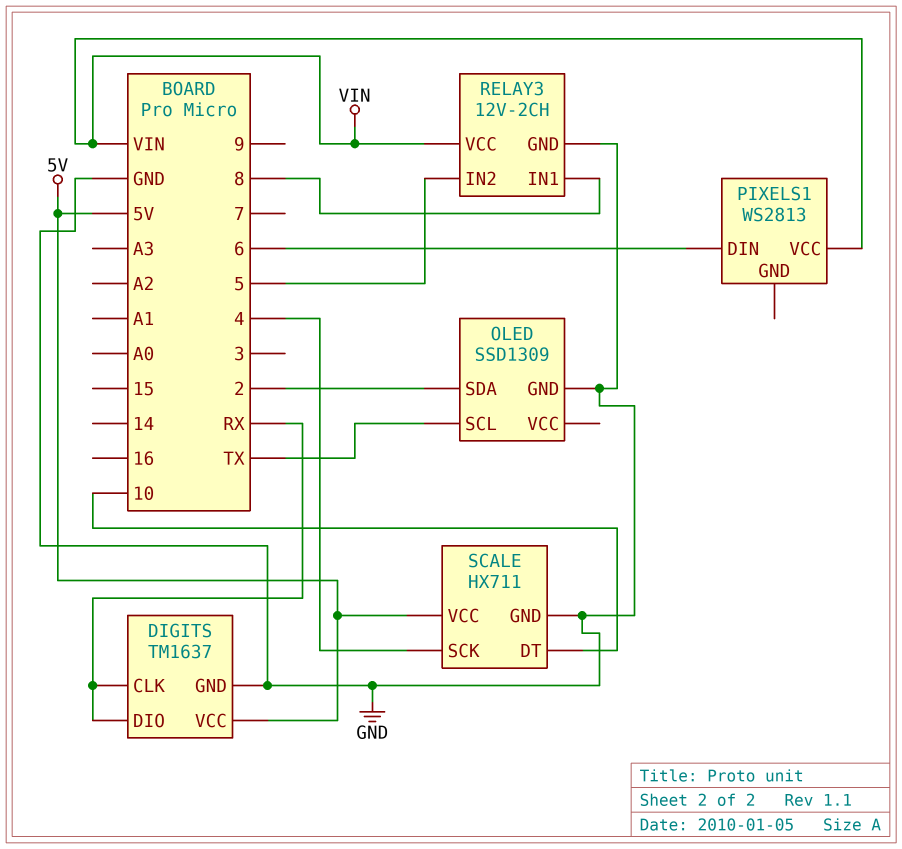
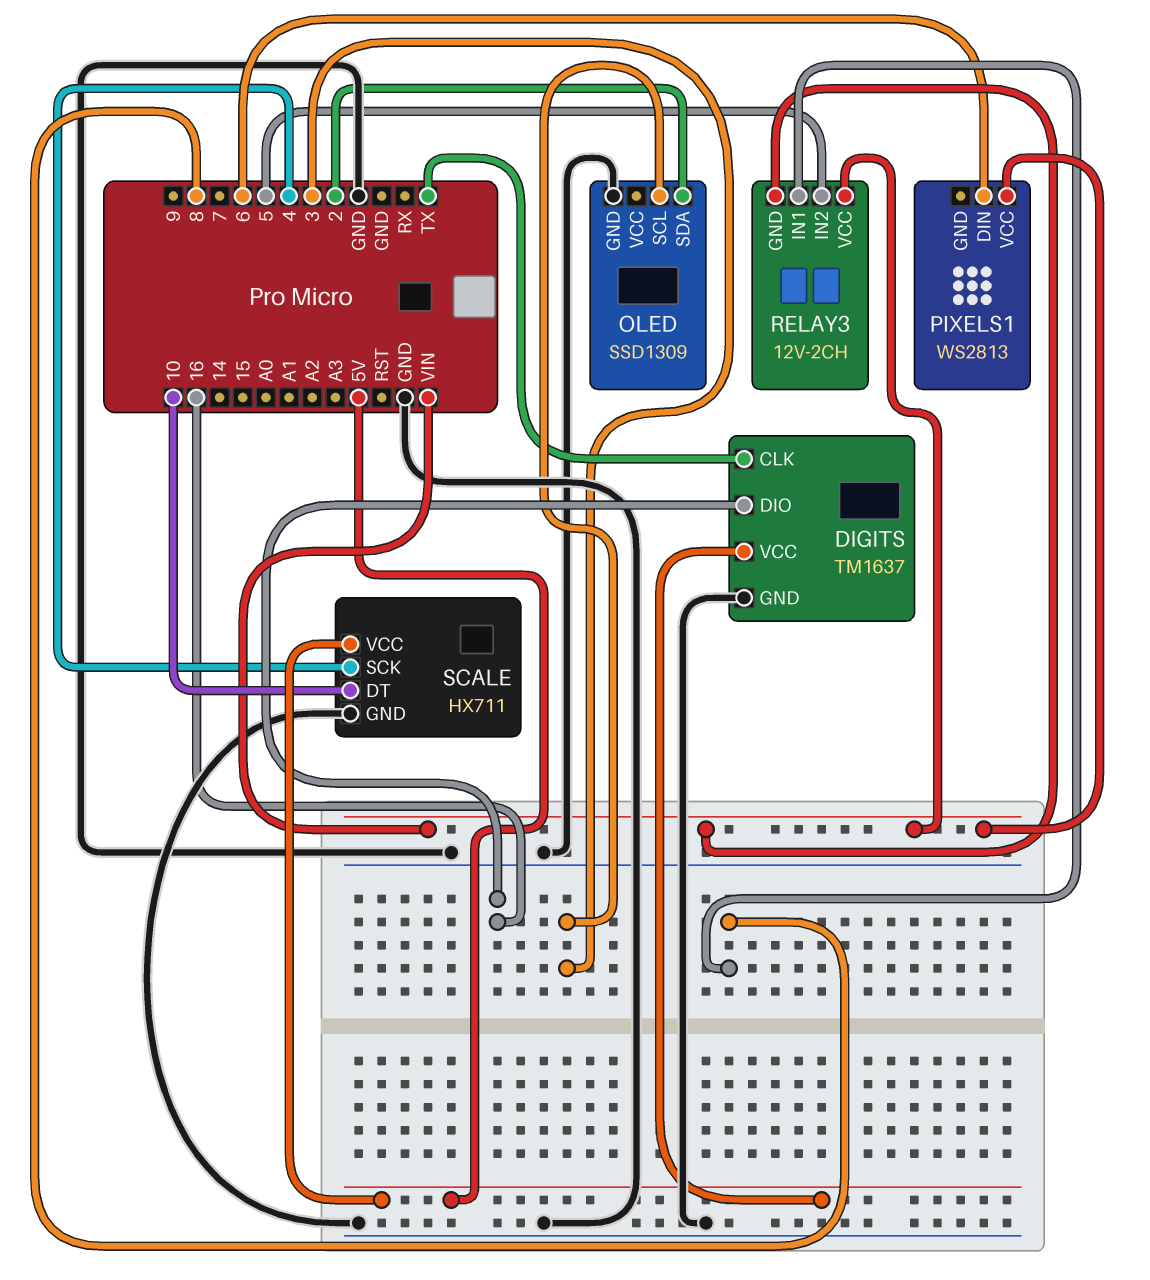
DIGITS pin CLK: RX -> TX
DIGITS pin DIO: RX -> 16
OLED pin SCL: TX -> 3
RELAY3 pin GND: GND -> VIN

